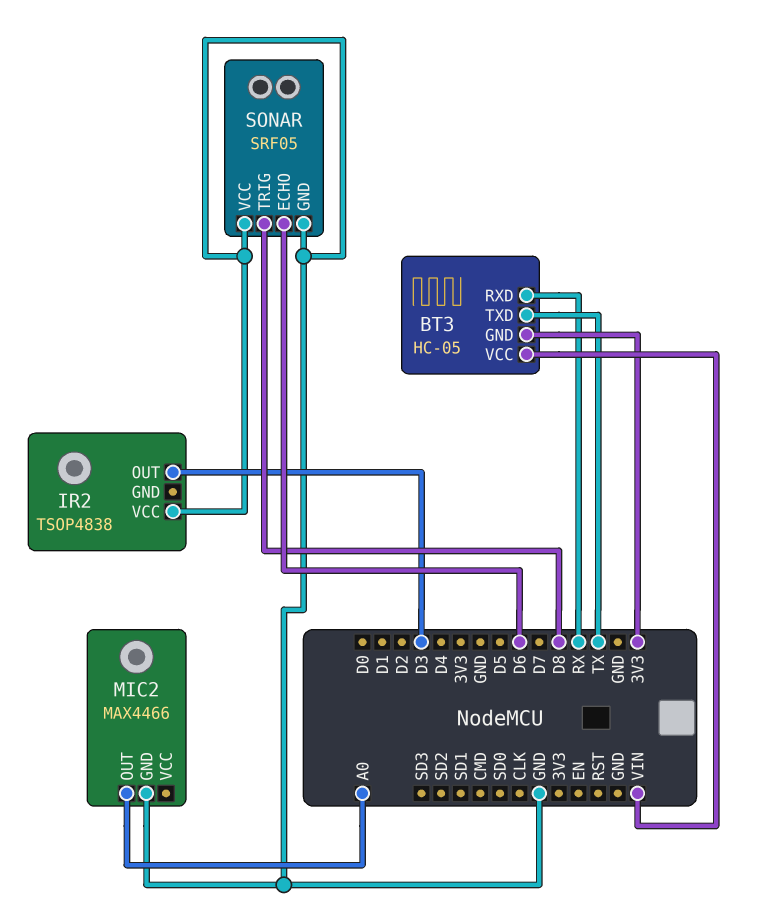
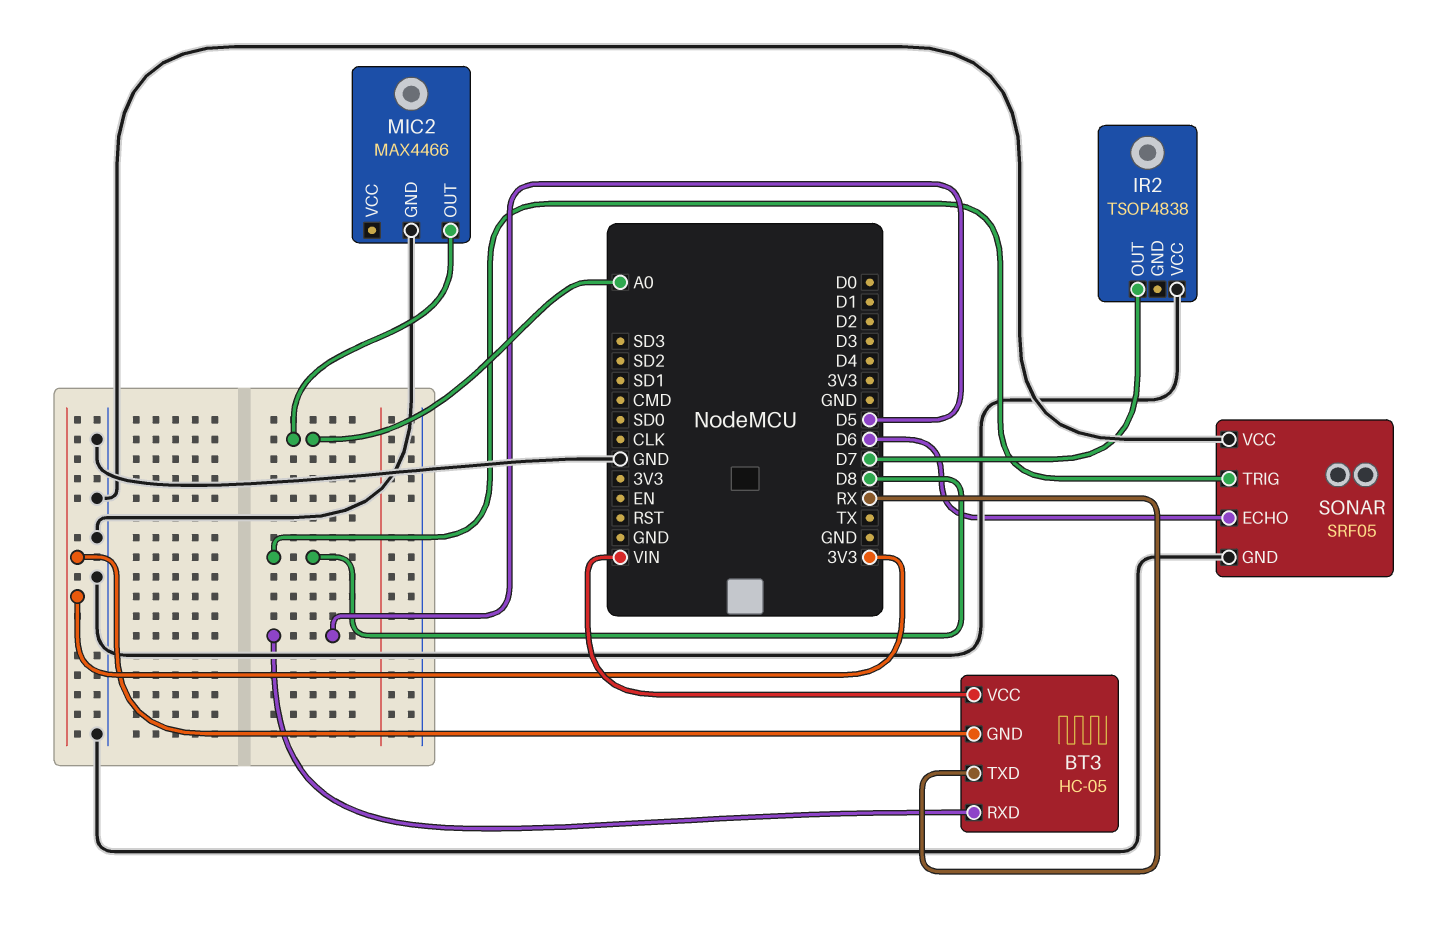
BT3 pin RXD: RX -> D5
BT3 pin TXD: TX -> RX
IR2 pin OUT: D3 -> D7

